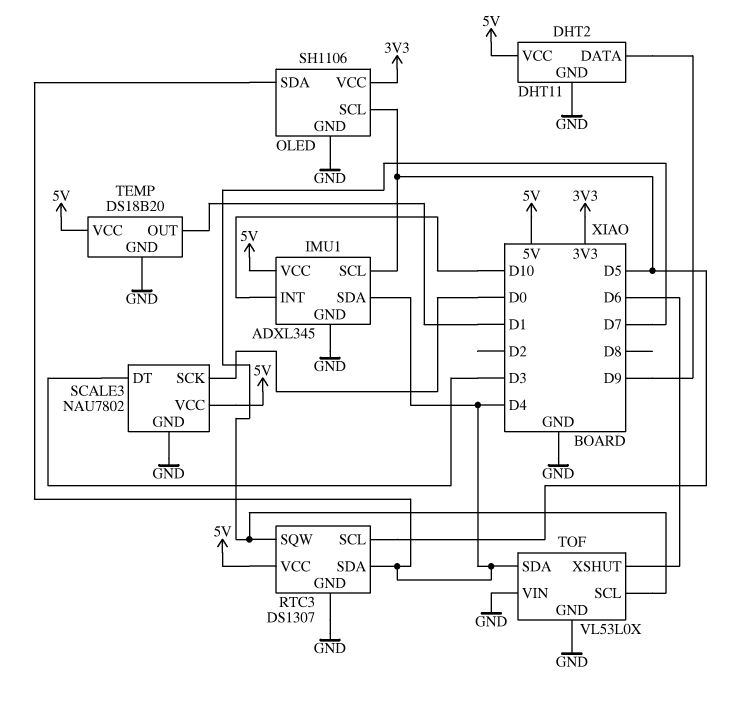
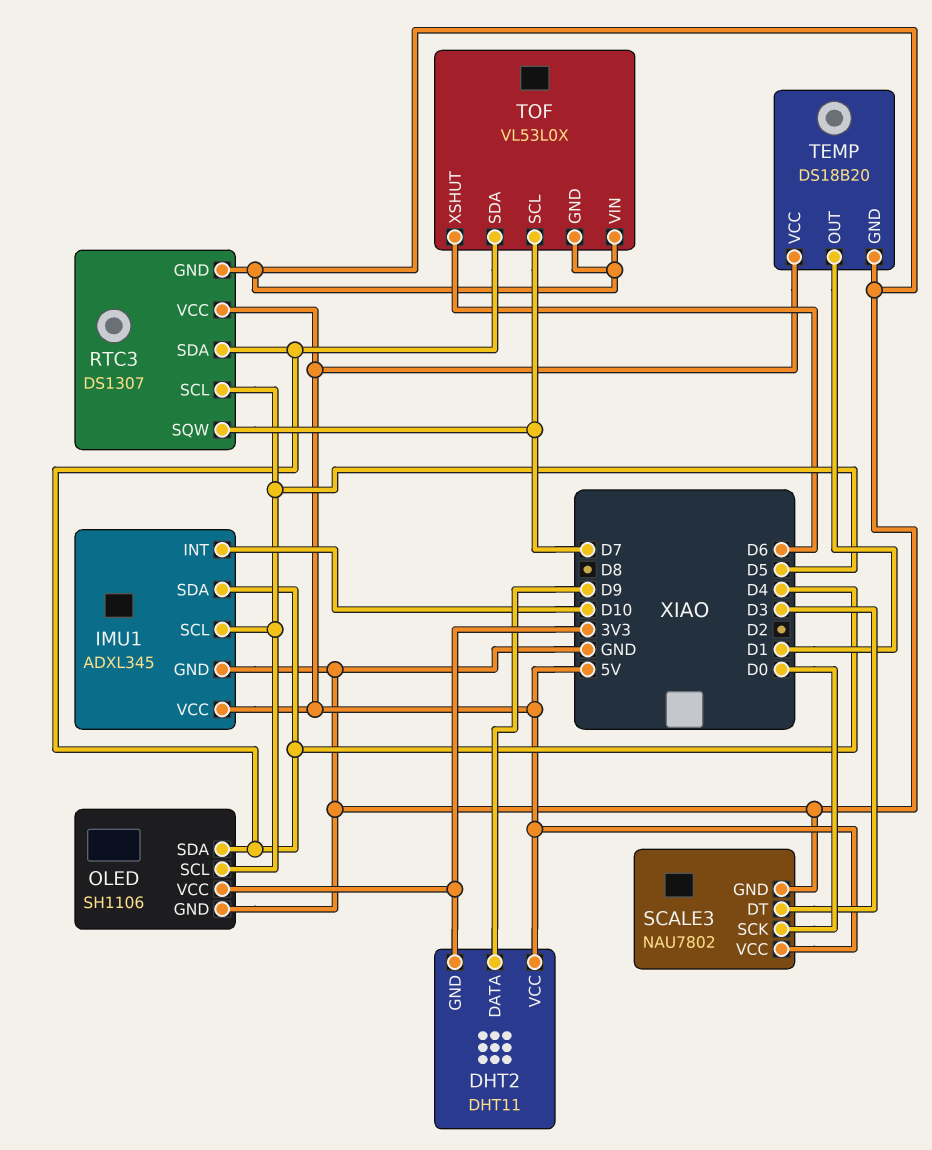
DHT2 pin GND: GND -> 3V3

